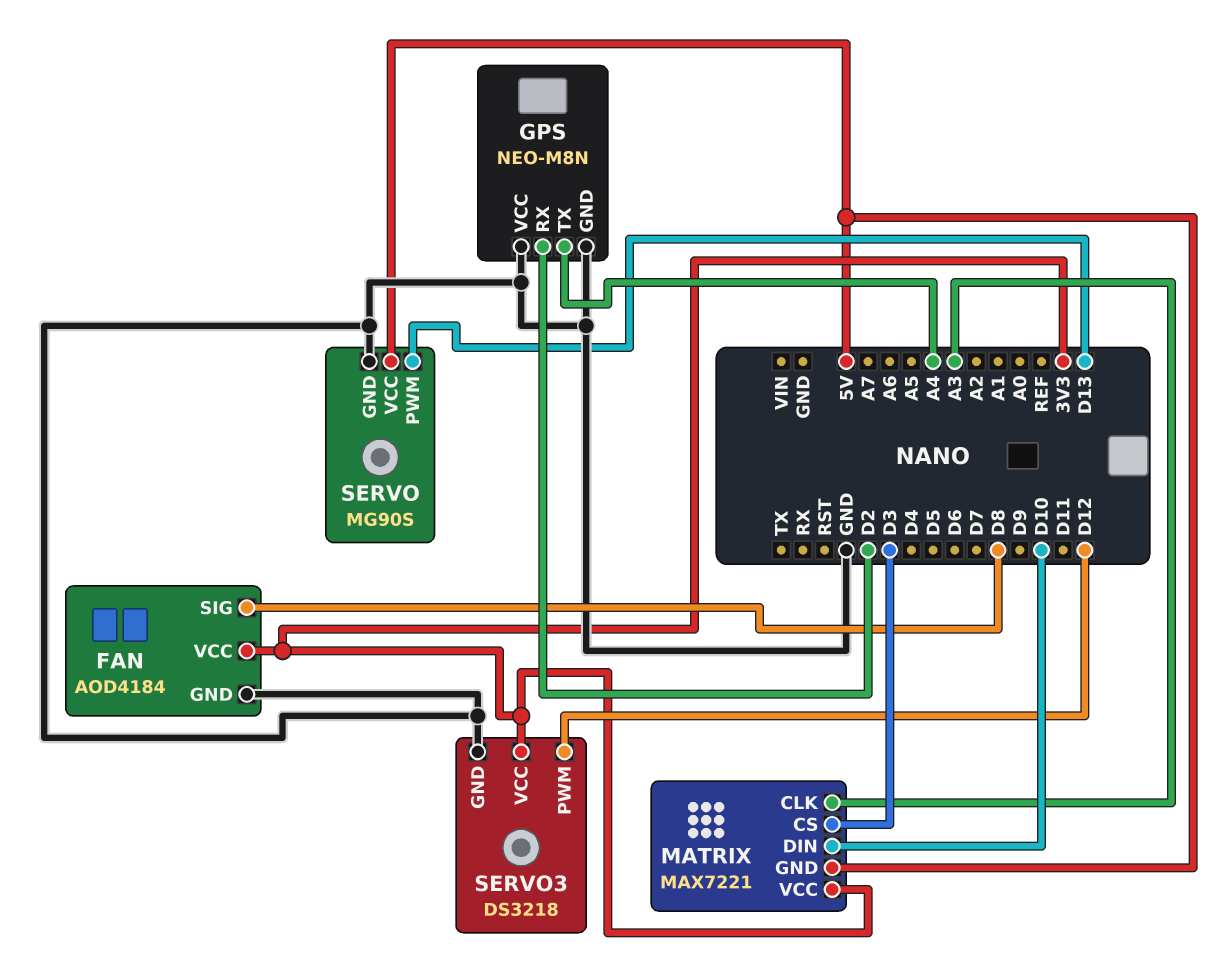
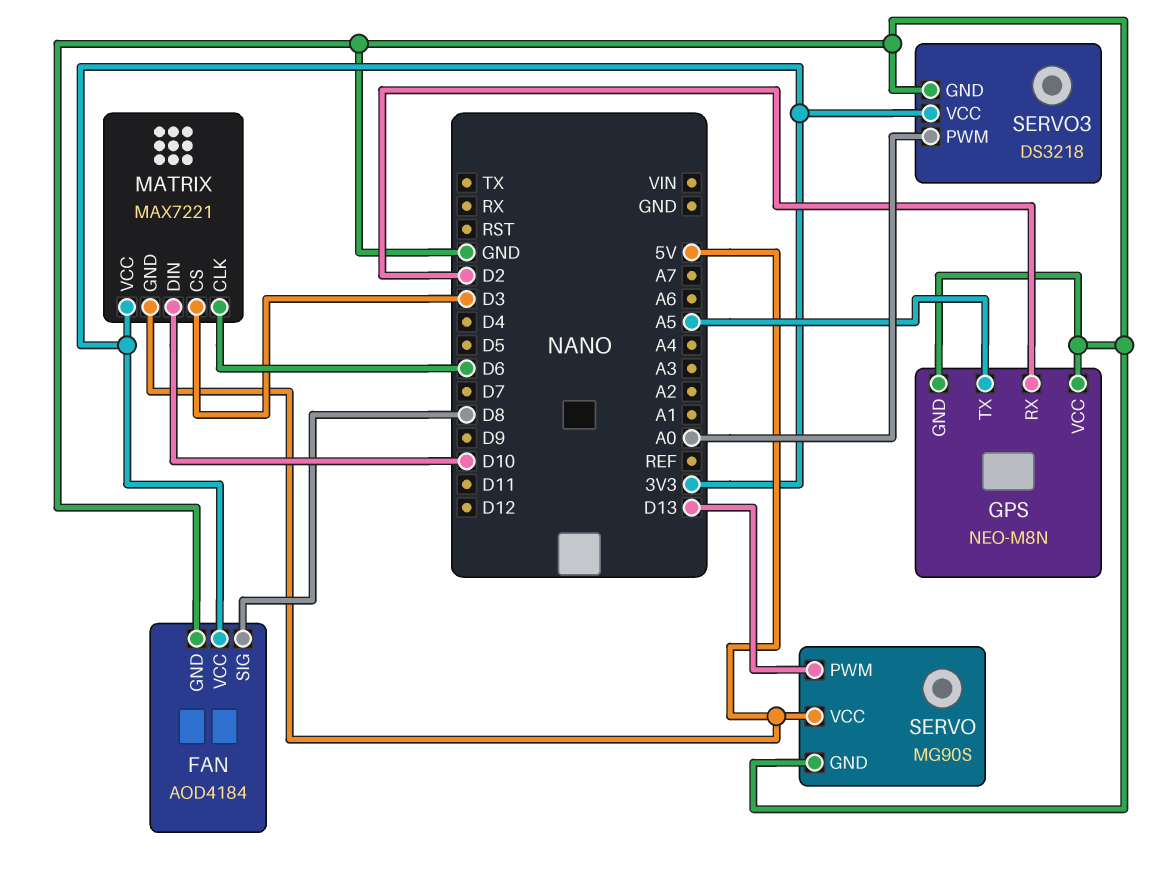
GPS pin TX: A4 -> A5
MATRIX pin CLK: A3 -> D6
SERVO3 pin PWM: D12 -> A0

